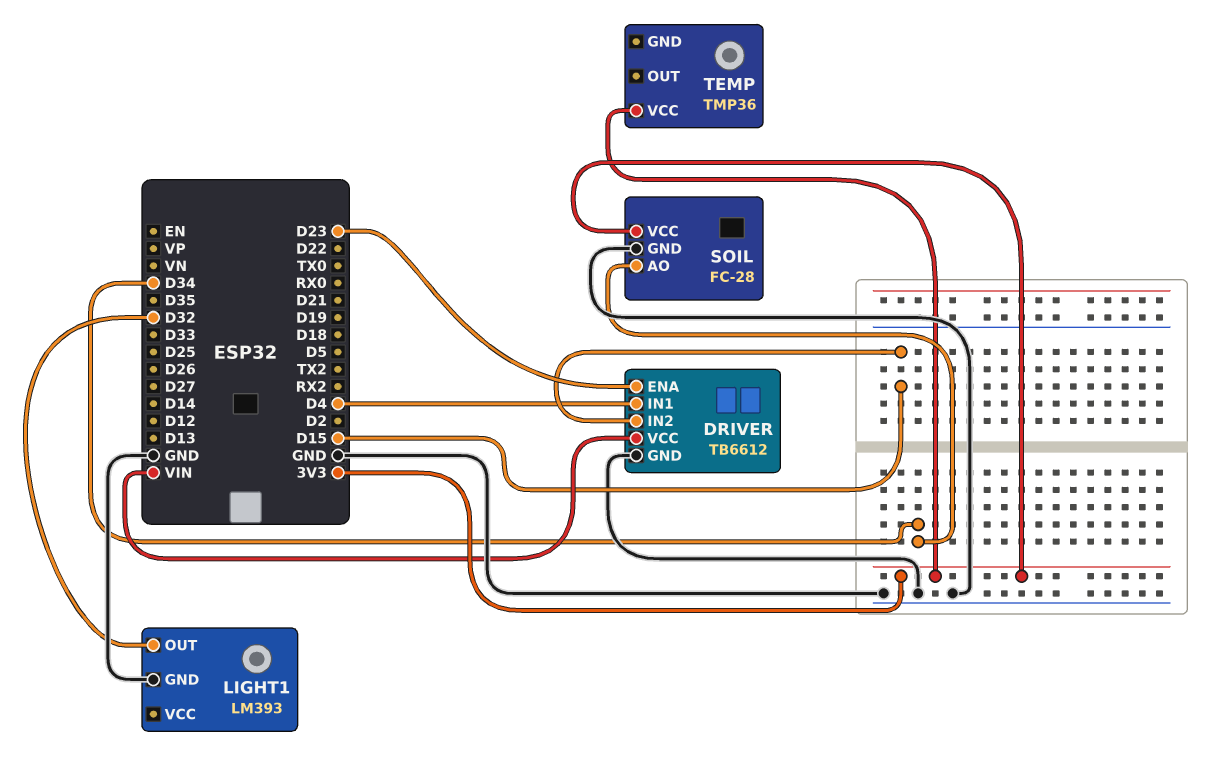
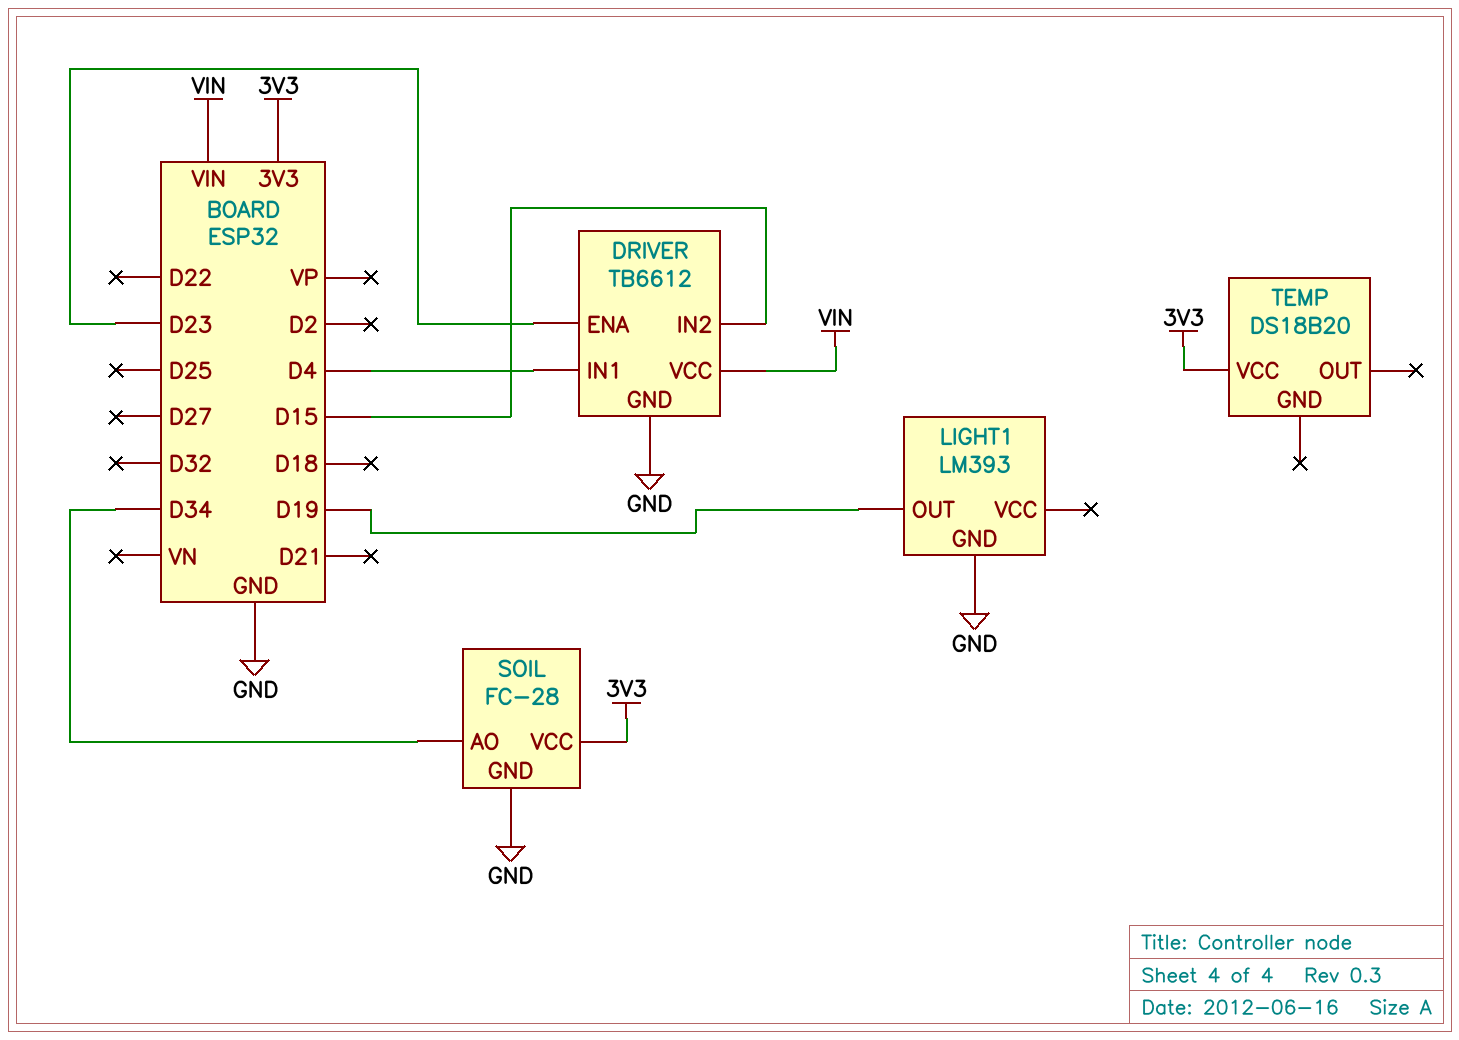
LIGHT1 pin OUT: D32 -> D19
TEMP: TMP36 -> DS18B20

